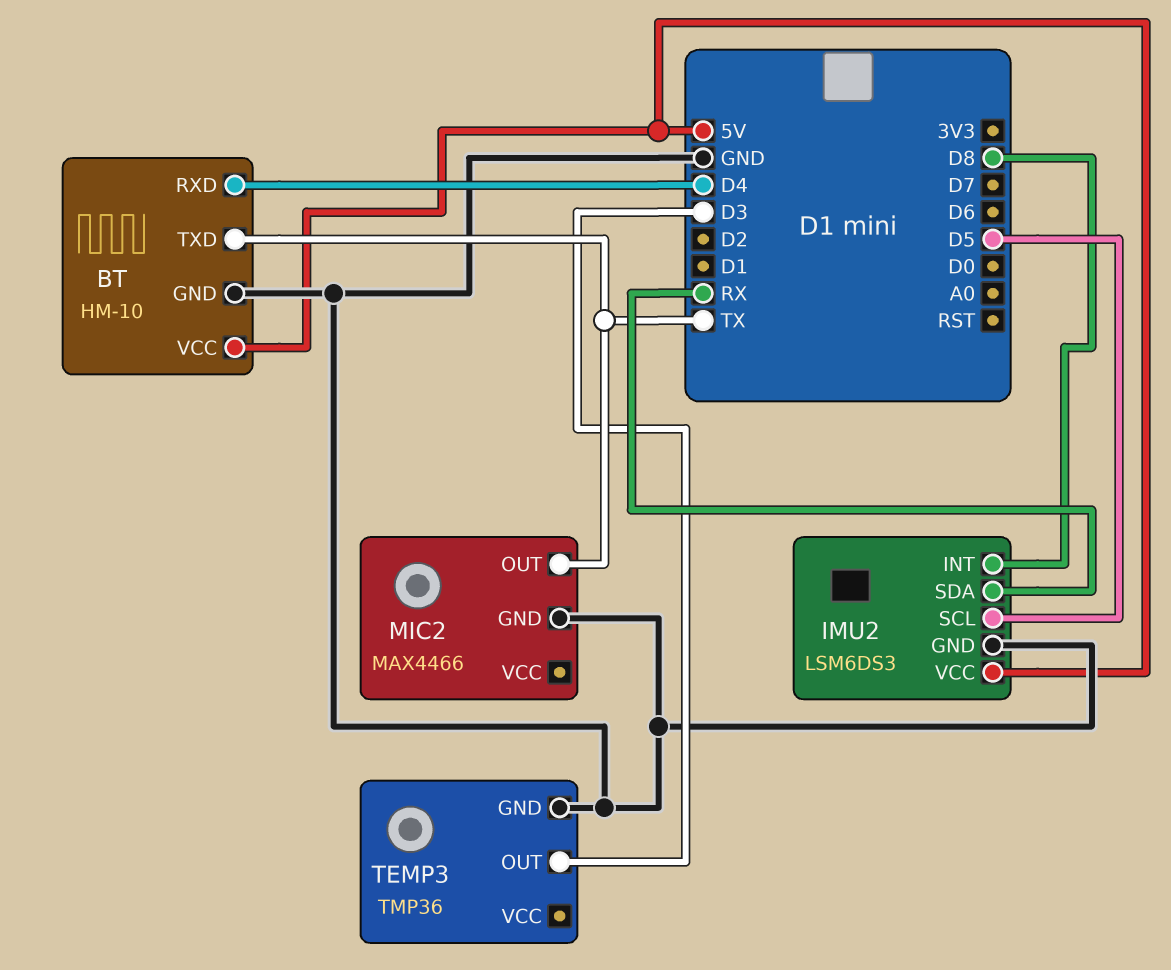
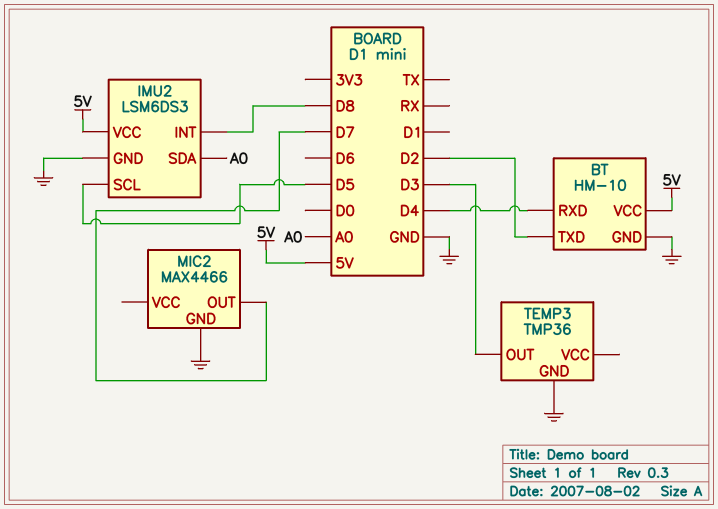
BT pin TXD: TX -> D2
IMU2 pin SDA: RX -> A0
MIC2 pin OUT: TX -> D7

